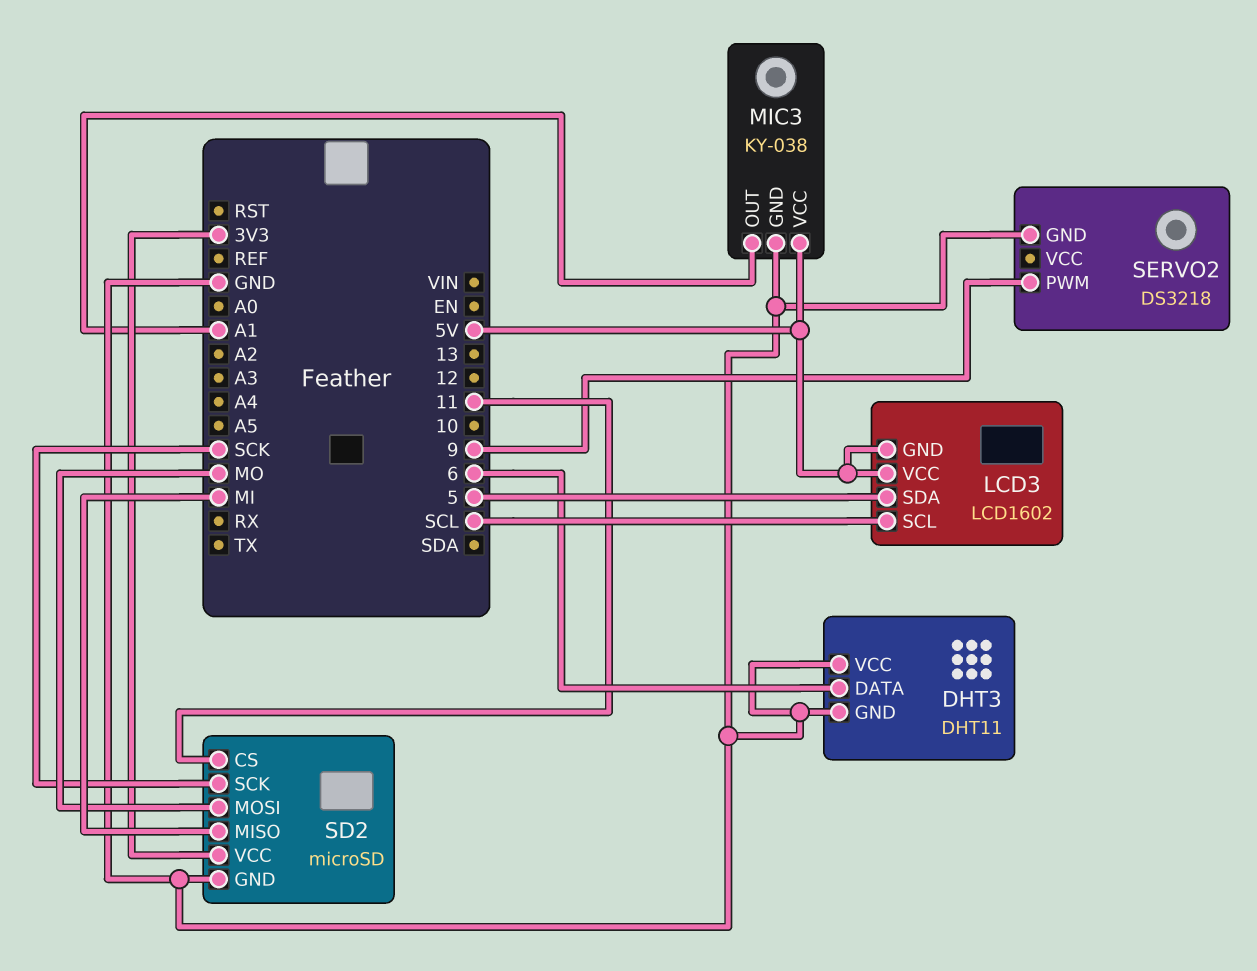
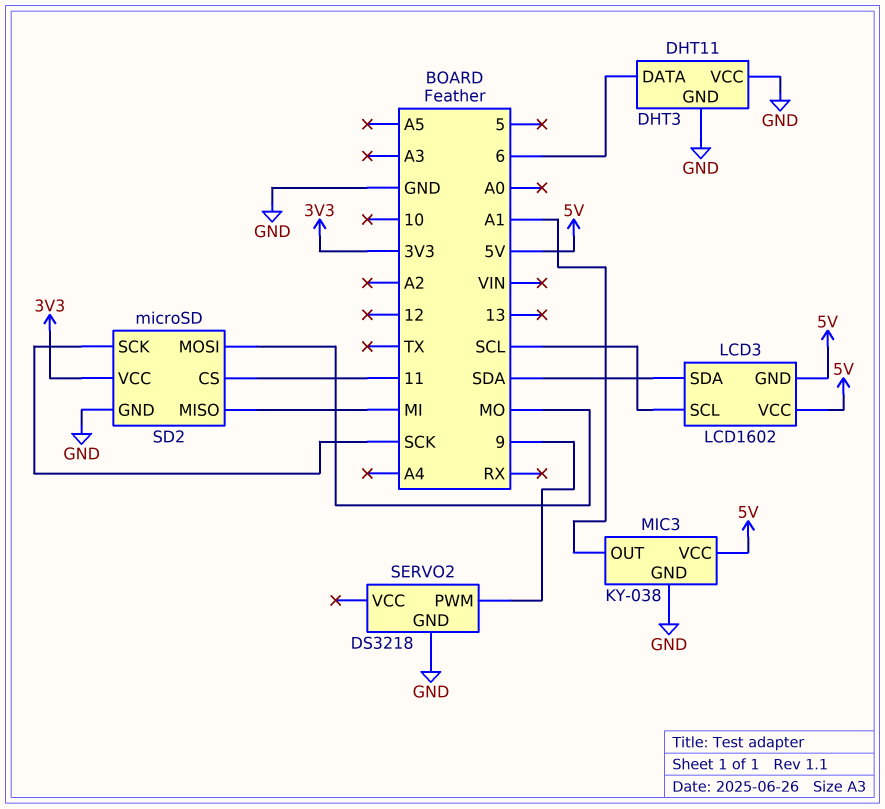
LCD3 pin SDA: 5 -> SDA

